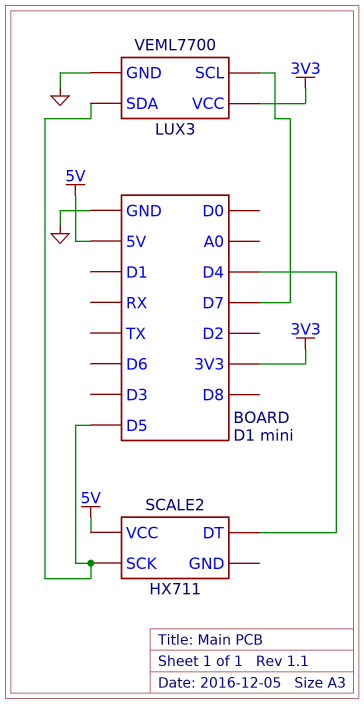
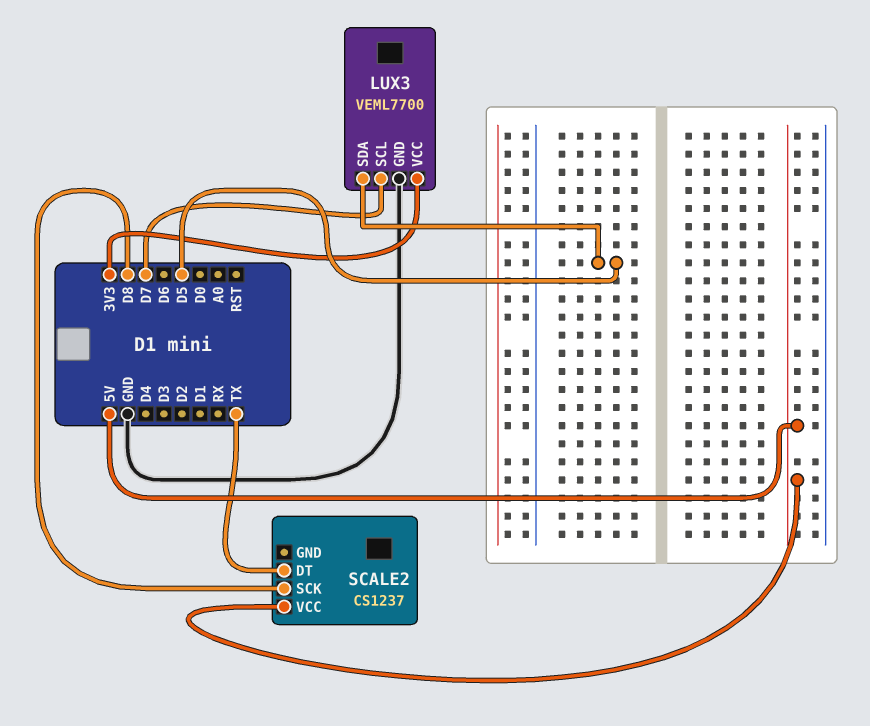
SCALE2: HX711 -> CS1237
SCALE2 pin DT: D4 -> TX
SCALE2 pin SCK: D5 -> D8

